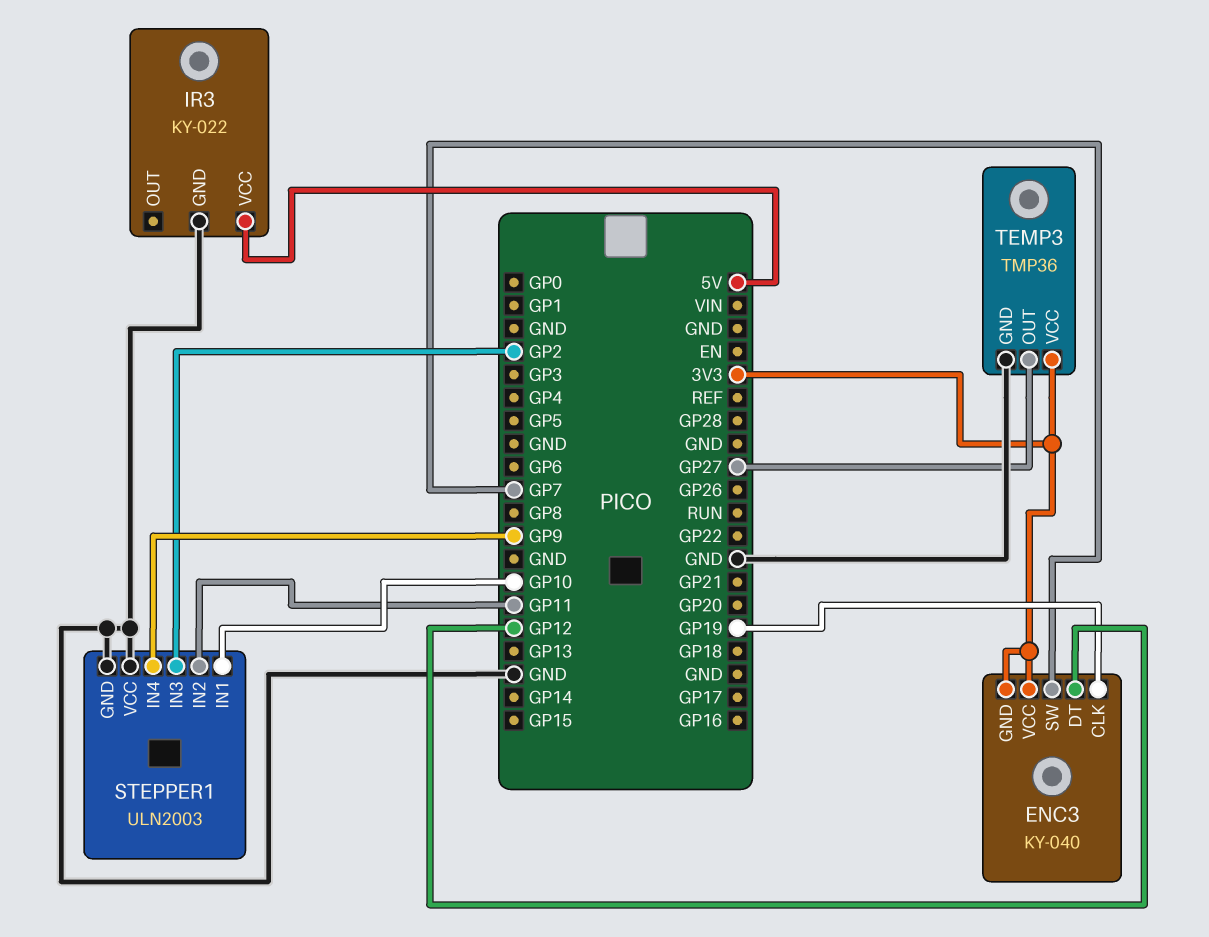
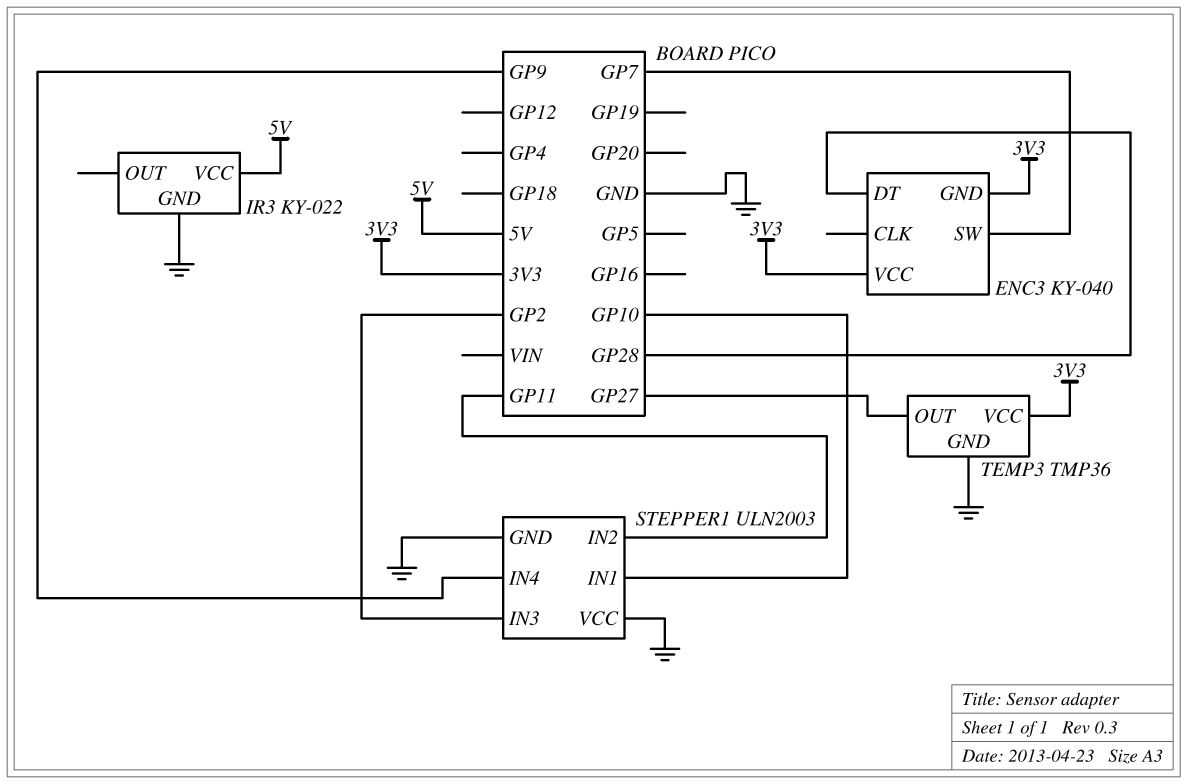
ENC3 pin CLK: GP19 -> none
ENC3 pin DT: GP12 -> GP28

